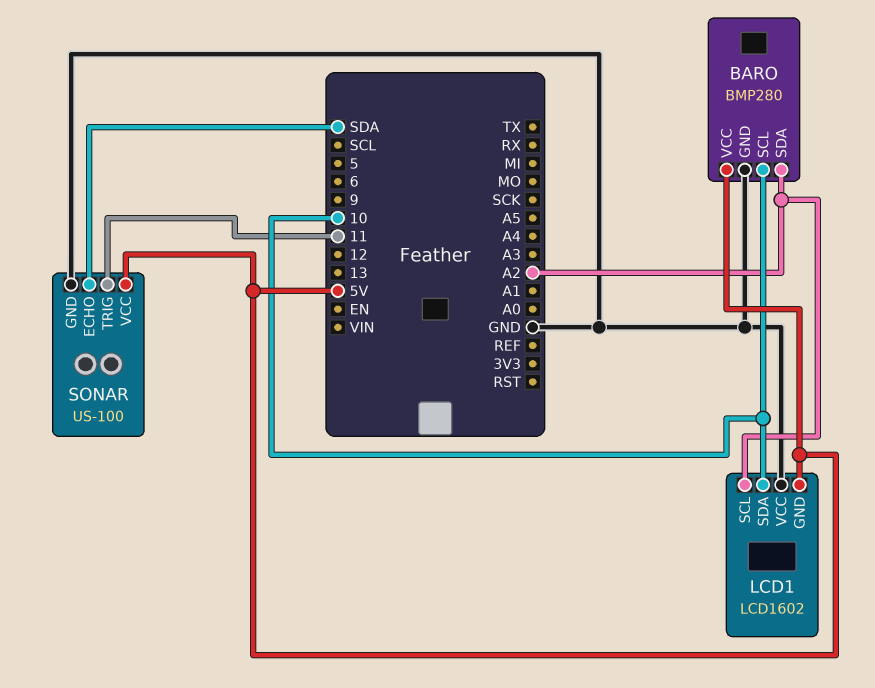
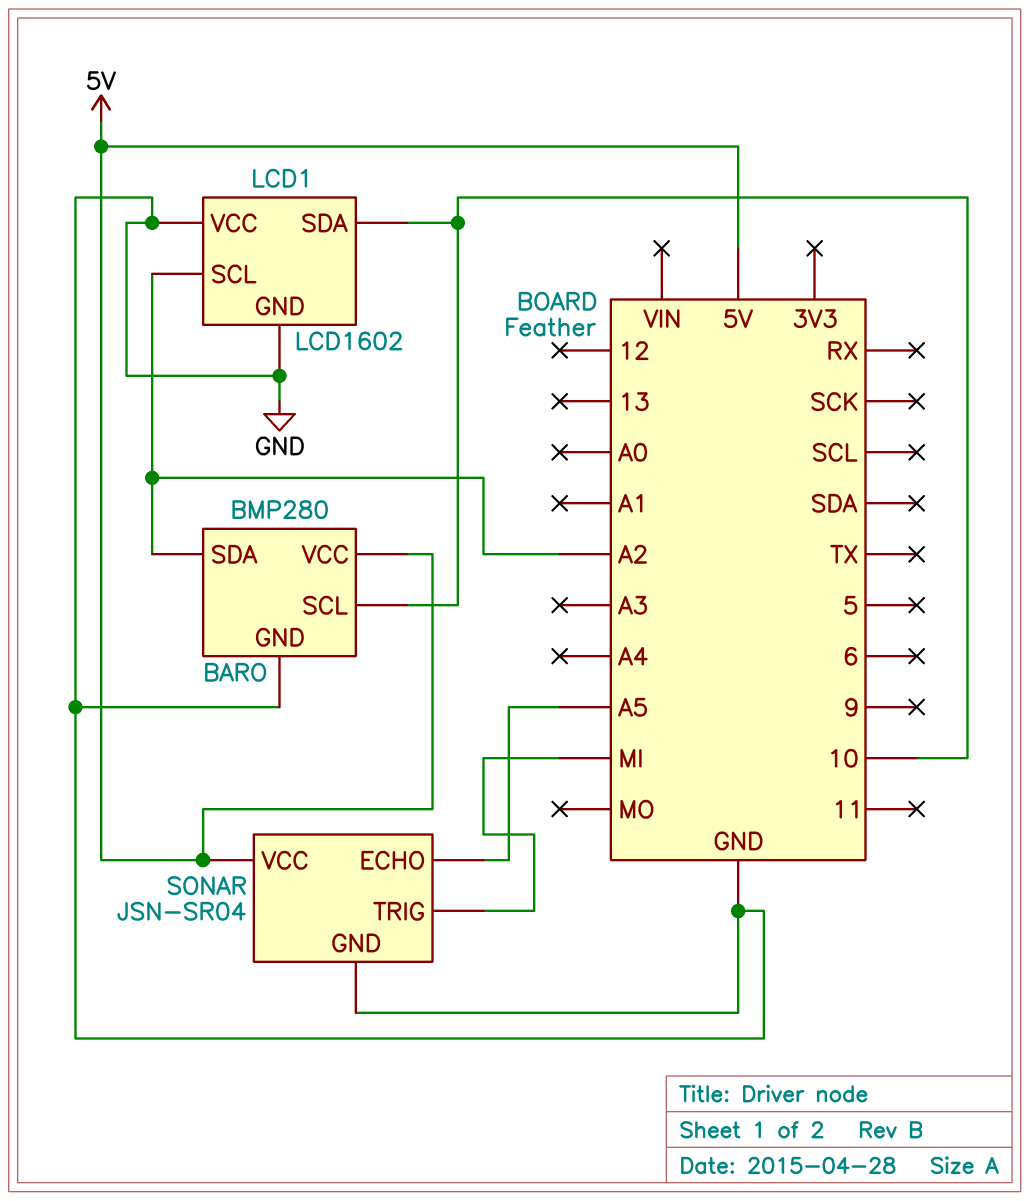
LCD1 pin GND: 5V -> GND
SONAR: US-100 -> JSN-SR04
SONAR pin ECHO: SDA -> A5
SONAR pin TRIG: 11 -> MI

